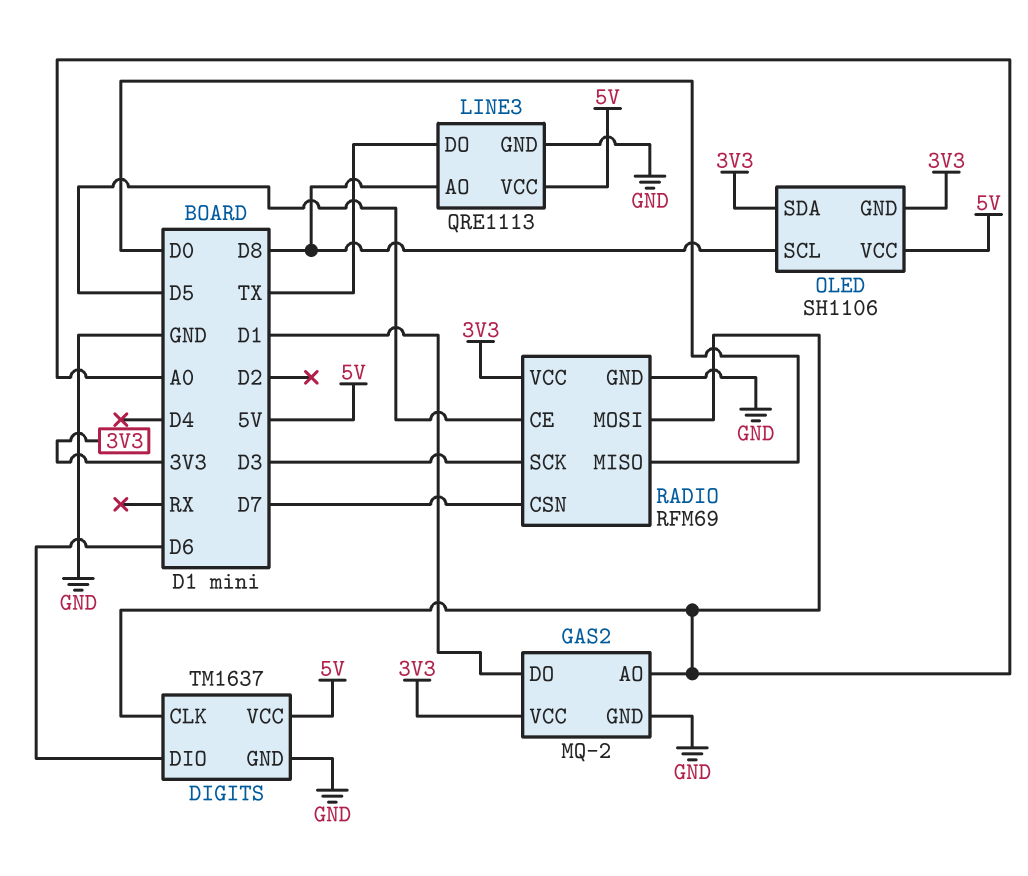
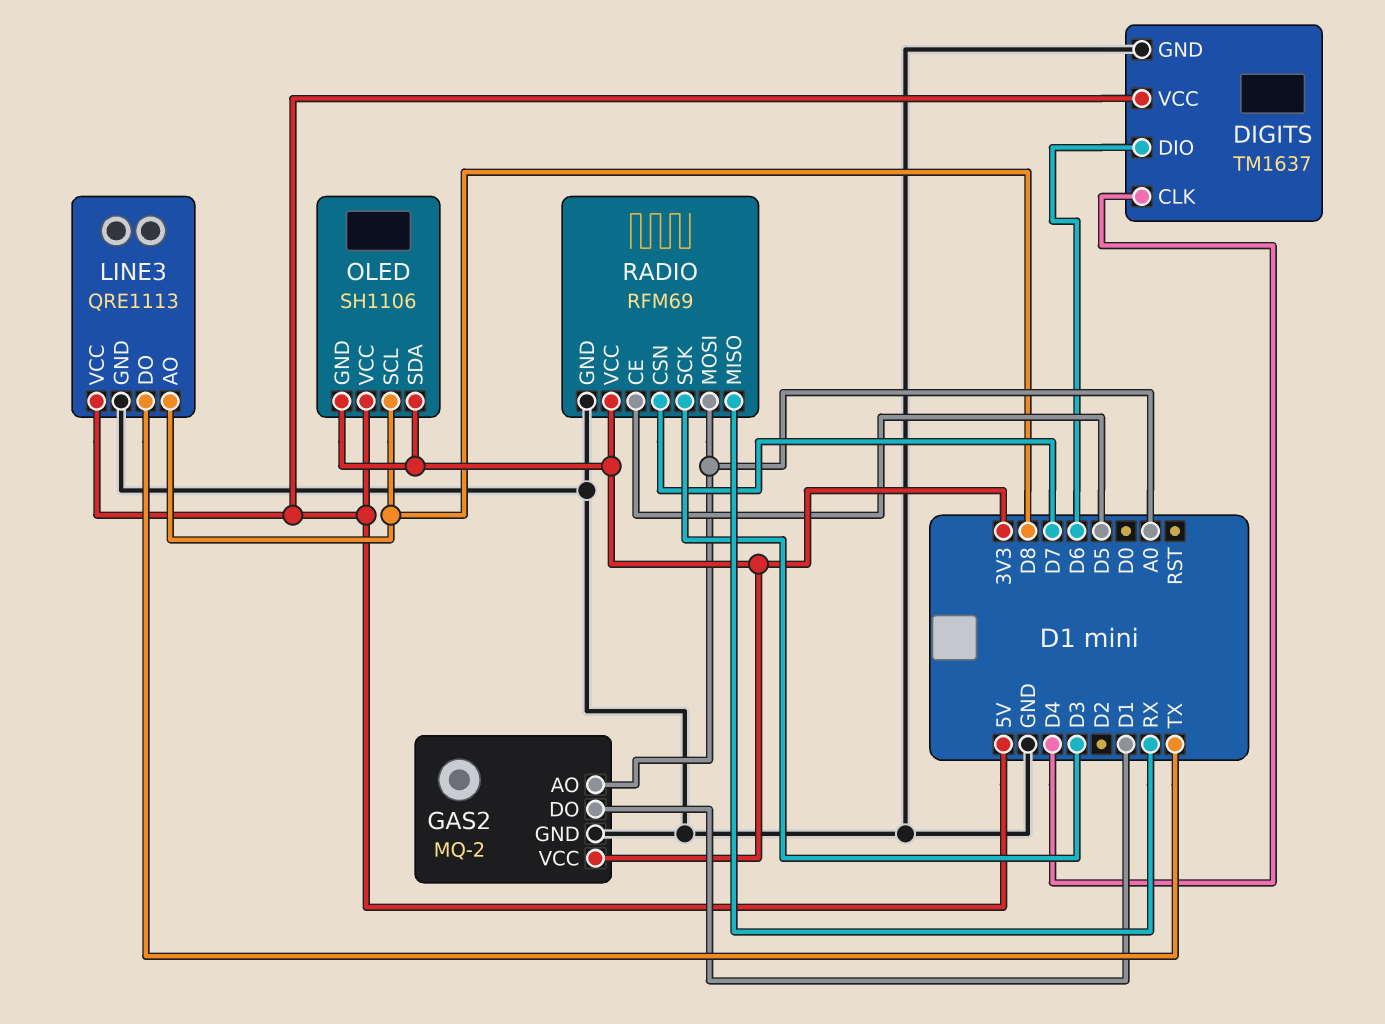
DIGITS pin CLK: A0 -> D4
RADIO pin MISO: D0 -> RX

